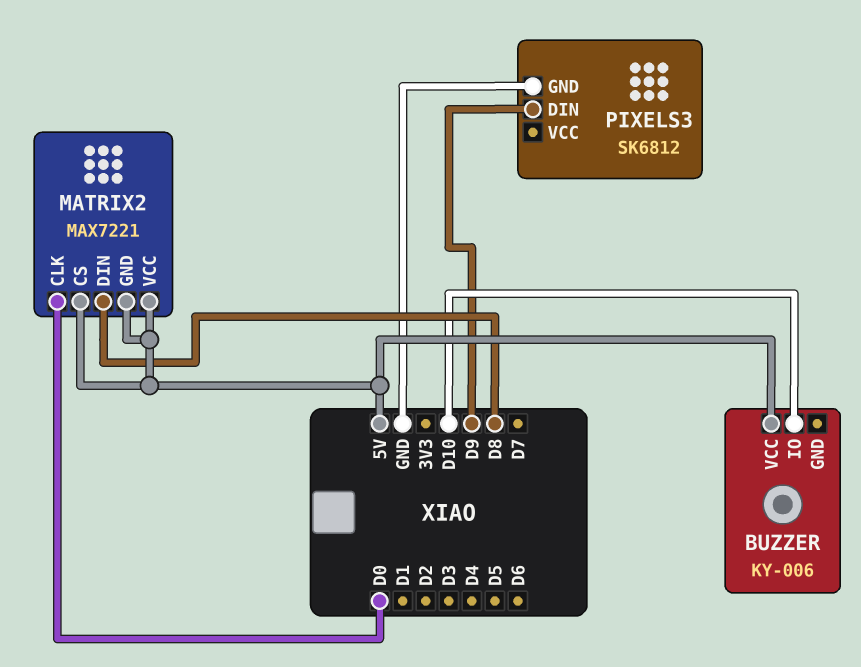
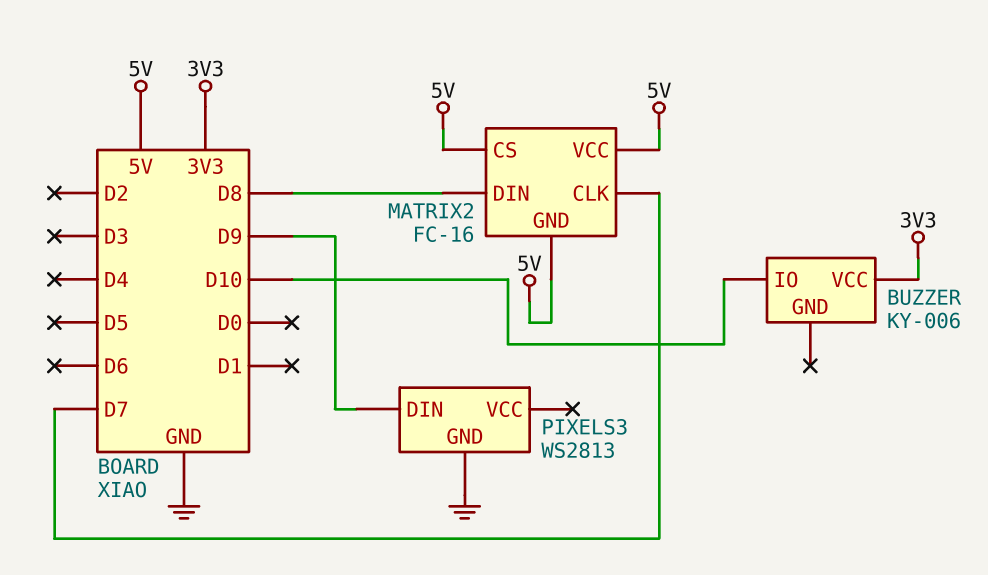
BUZZER pin VCC: 5V -> 3V3
MATRIX2: MAX7221 -> FC-16
MATRIX2 pin CLK: D0 -> D7
PIXELS3: SK6812 -> WS2813

